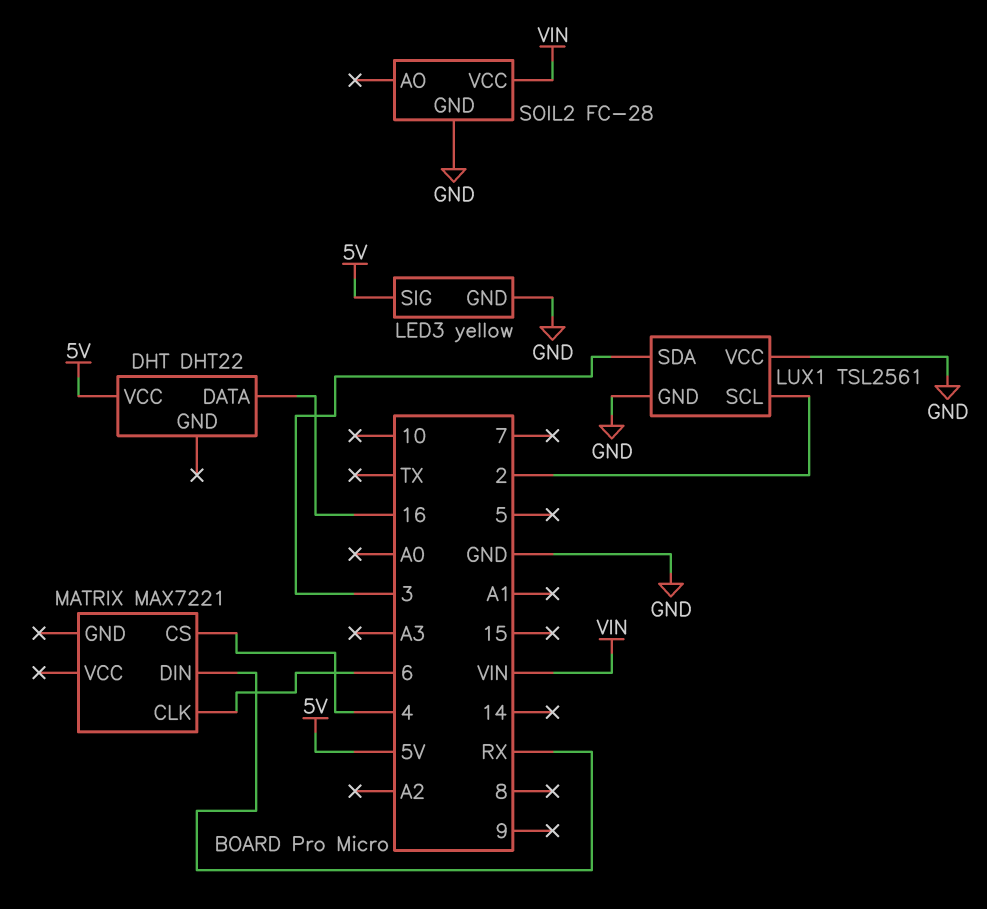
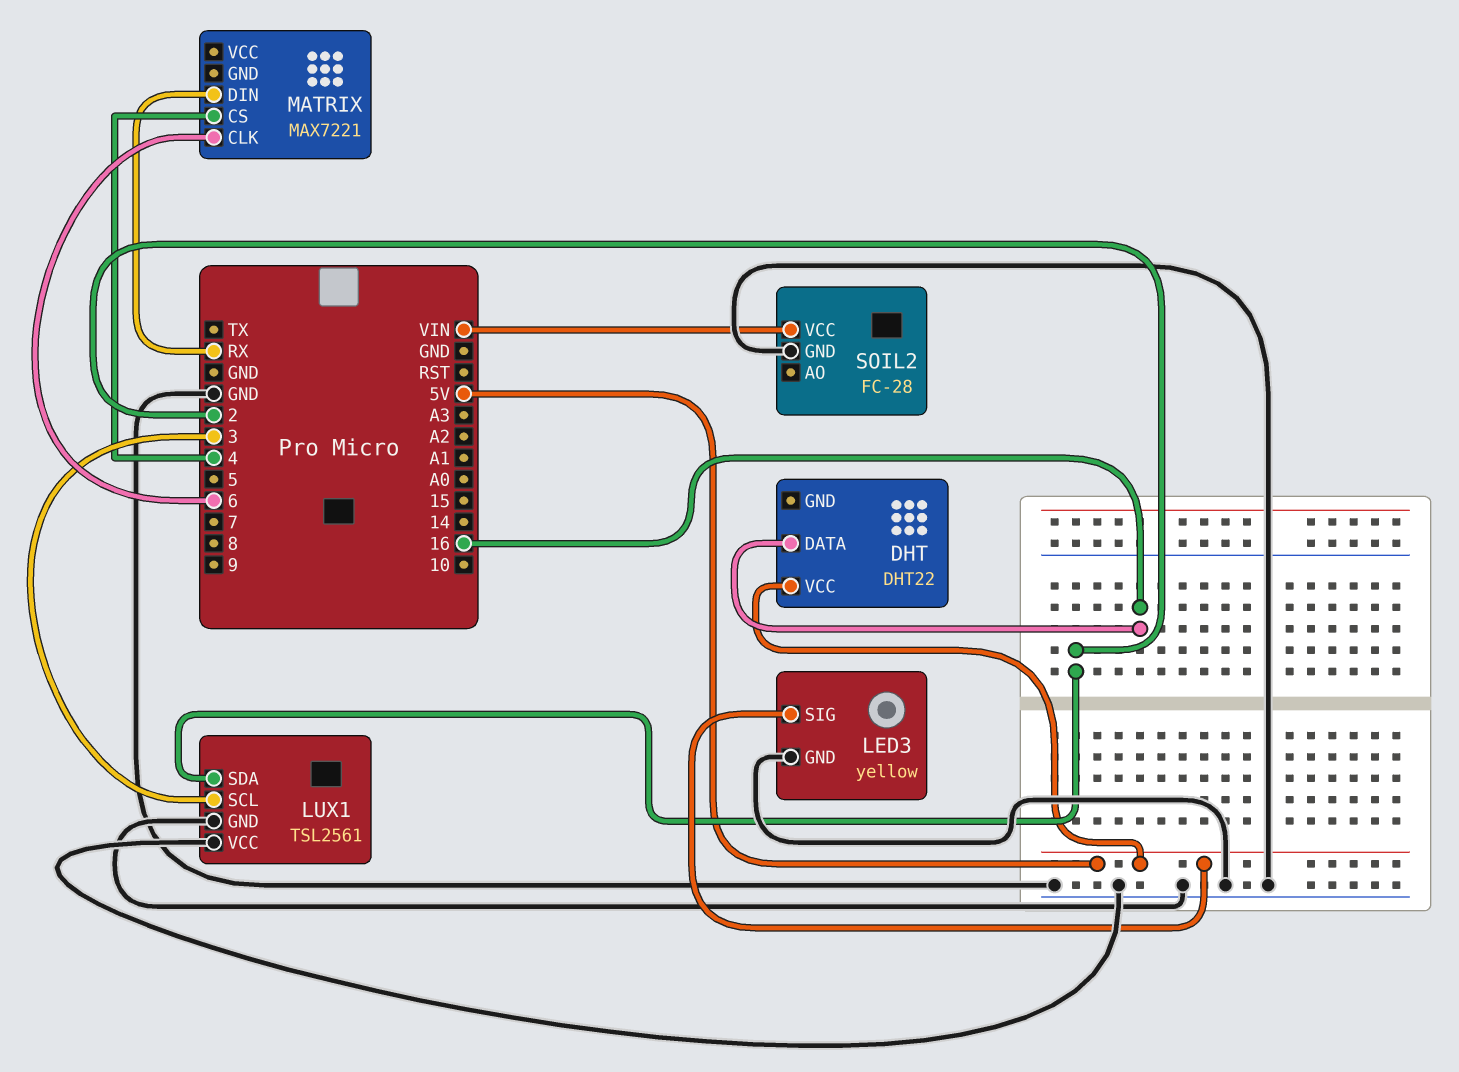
LUX1 pin SCL: 2 -> 3
LUX1 pin SDA: 3 -> 2

